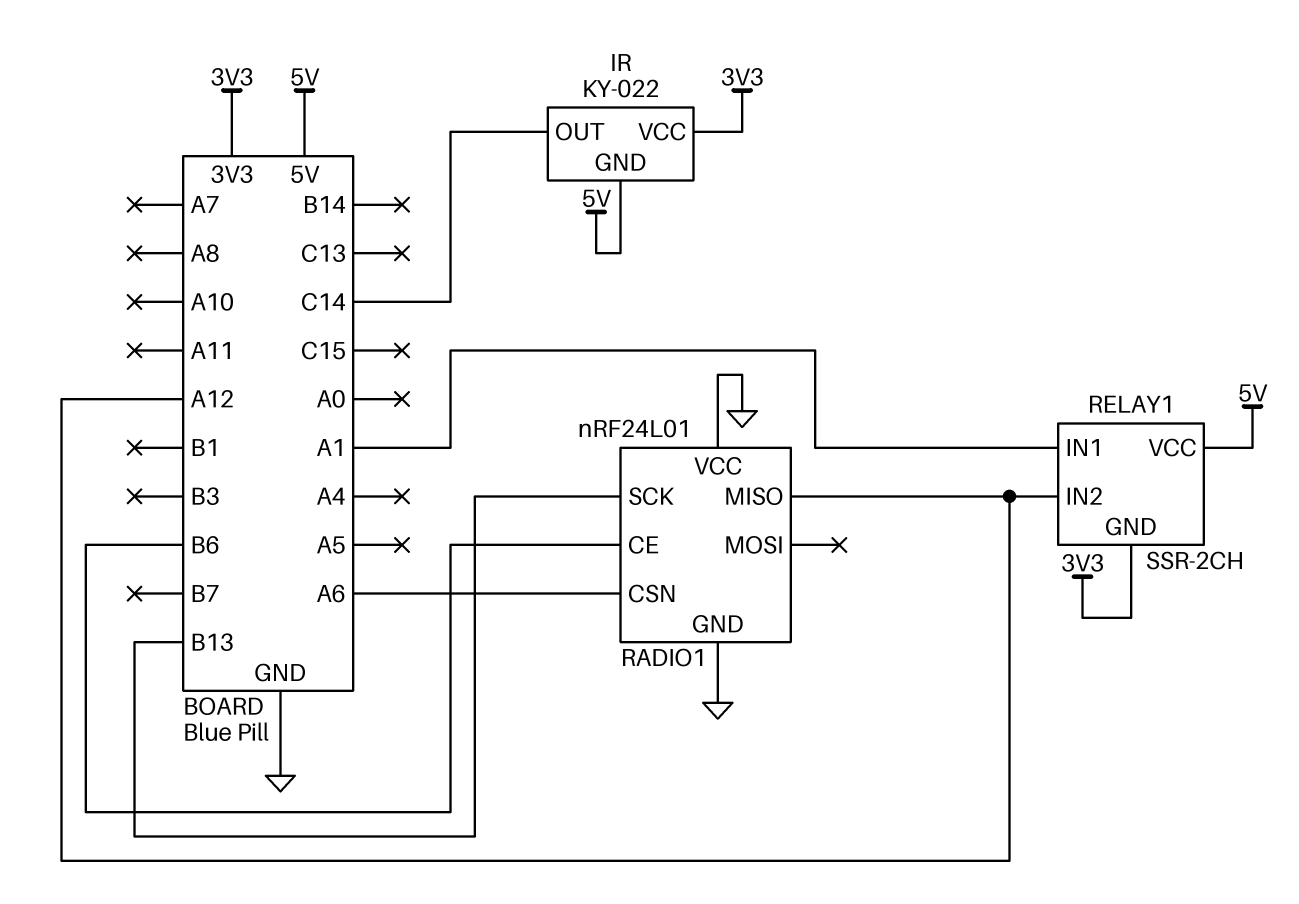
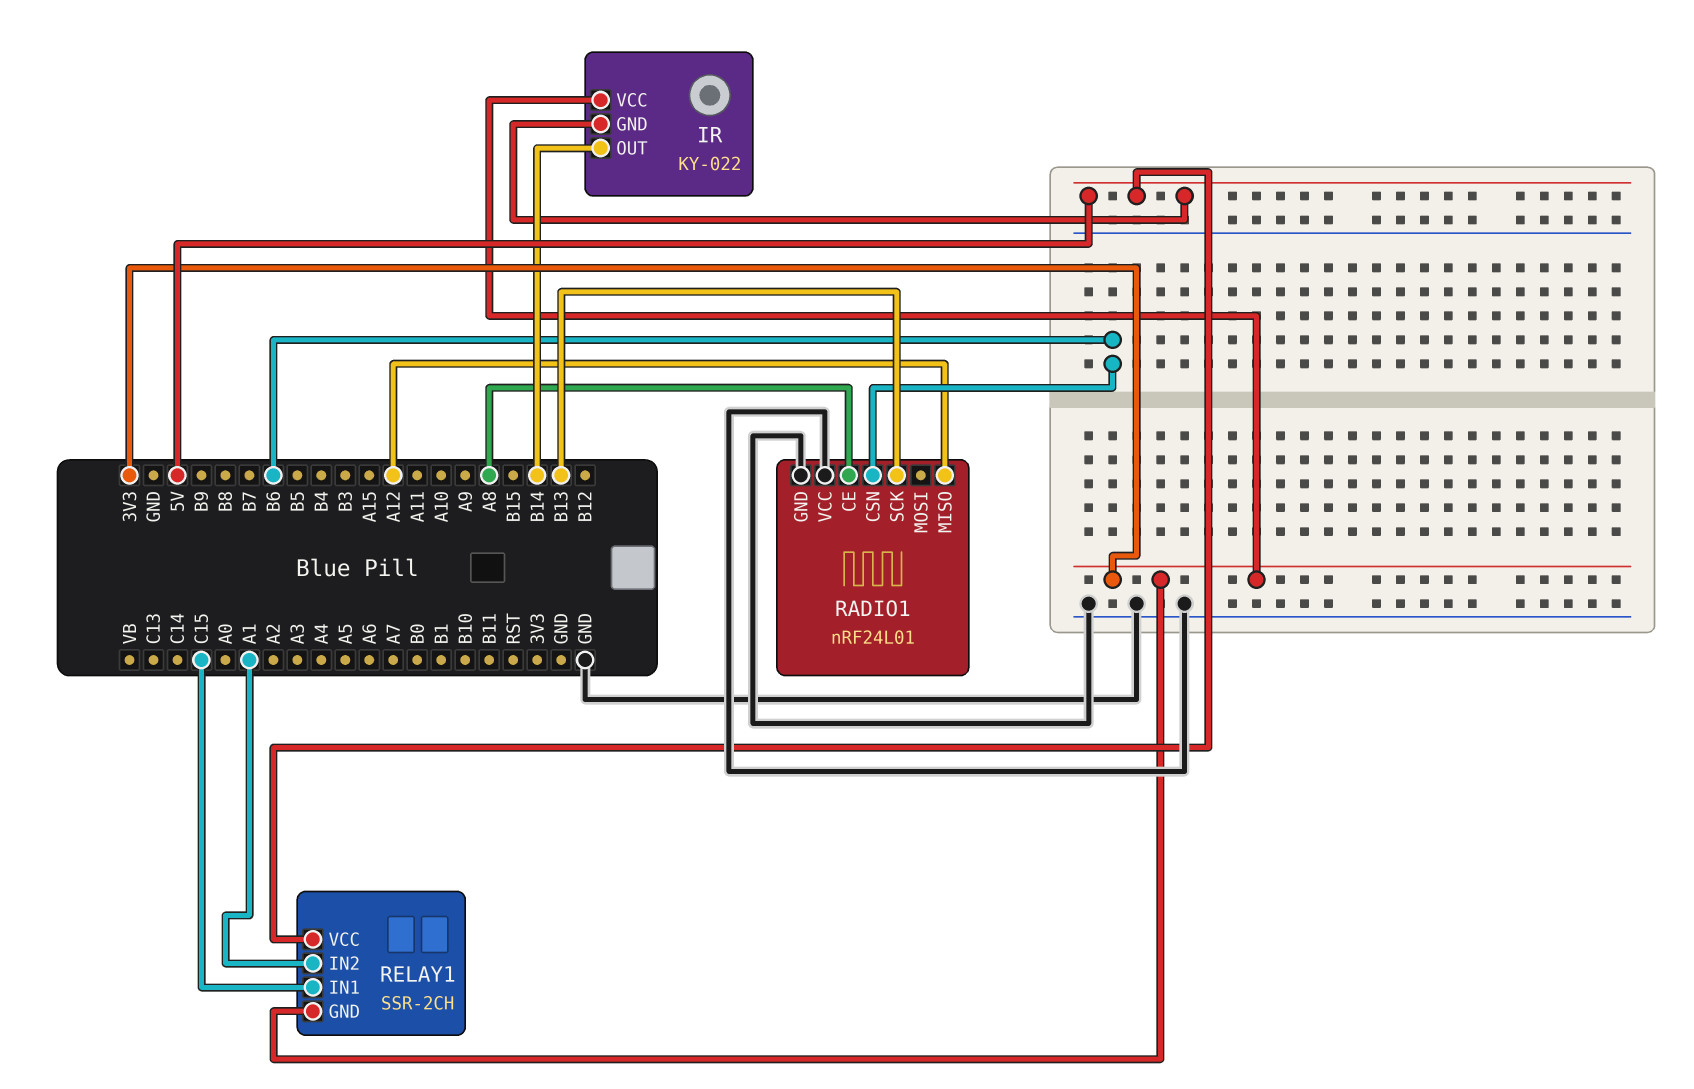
IR pin OUT: C14 -> B14
RADIO1 pin CE: B6 -> A8
RADIO1 pin CSN: A6 -> B6
RELAY1 pin IN1: A1 -> C15
RELAY1 pin IN2: A12 -> A1

